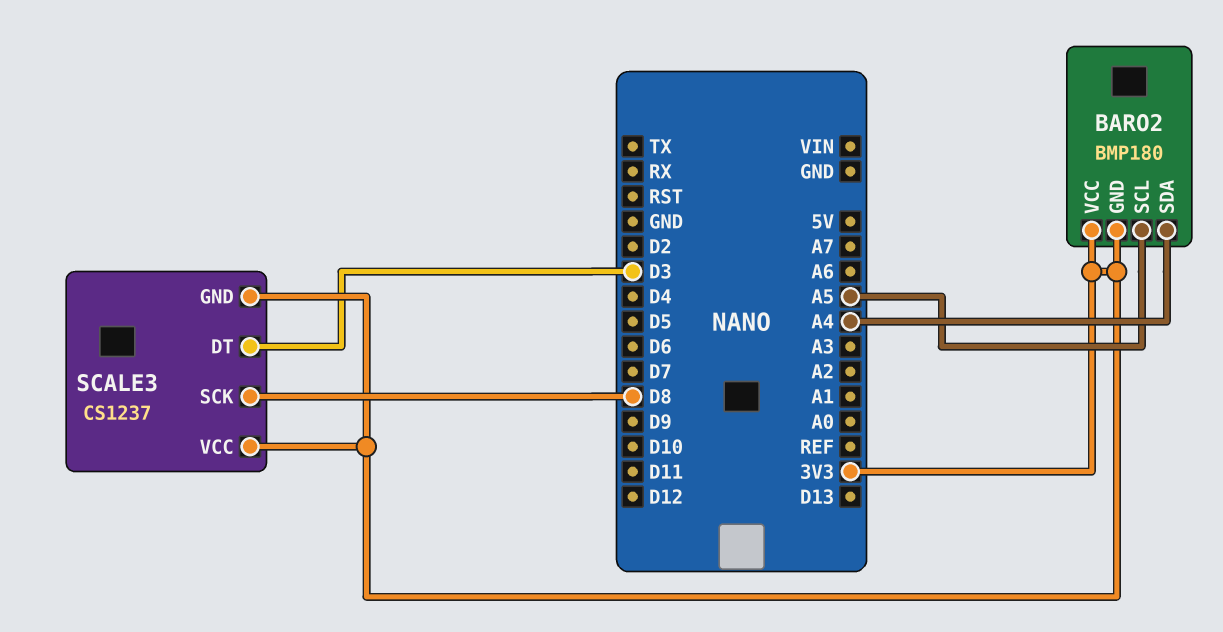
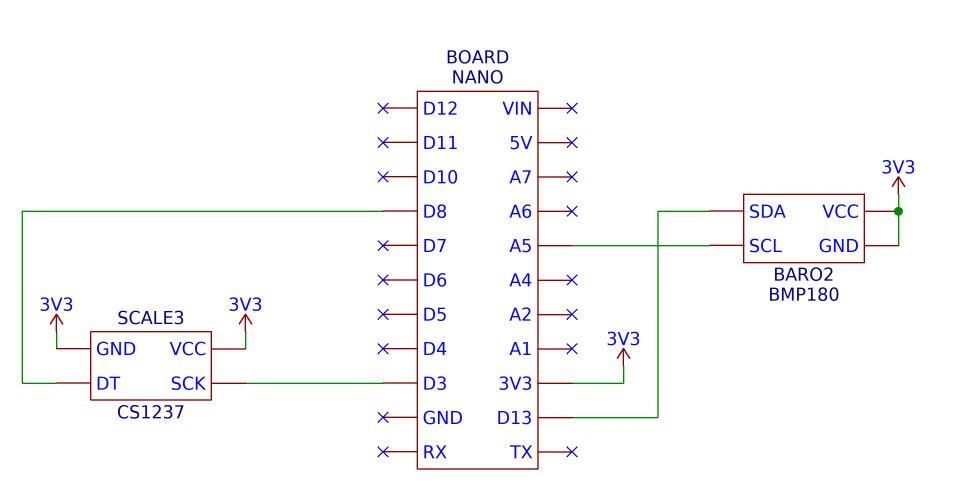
BARO2 pin SDA: A4 -> D13
SCALE3 pin DT: D3 -> D8
SCALE3 pin SCK: D8 -> D3

